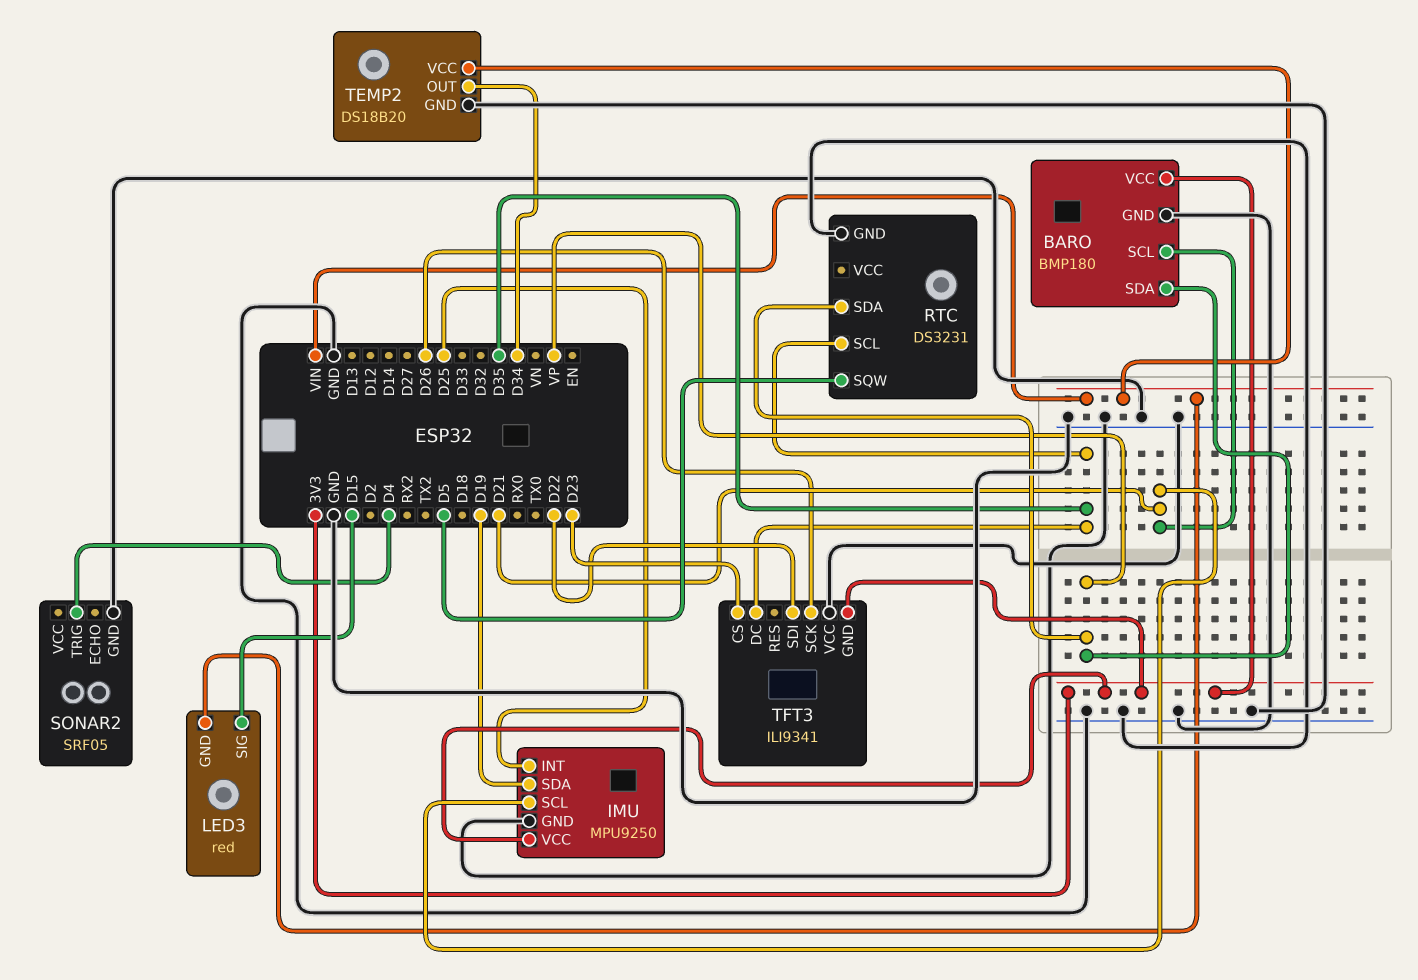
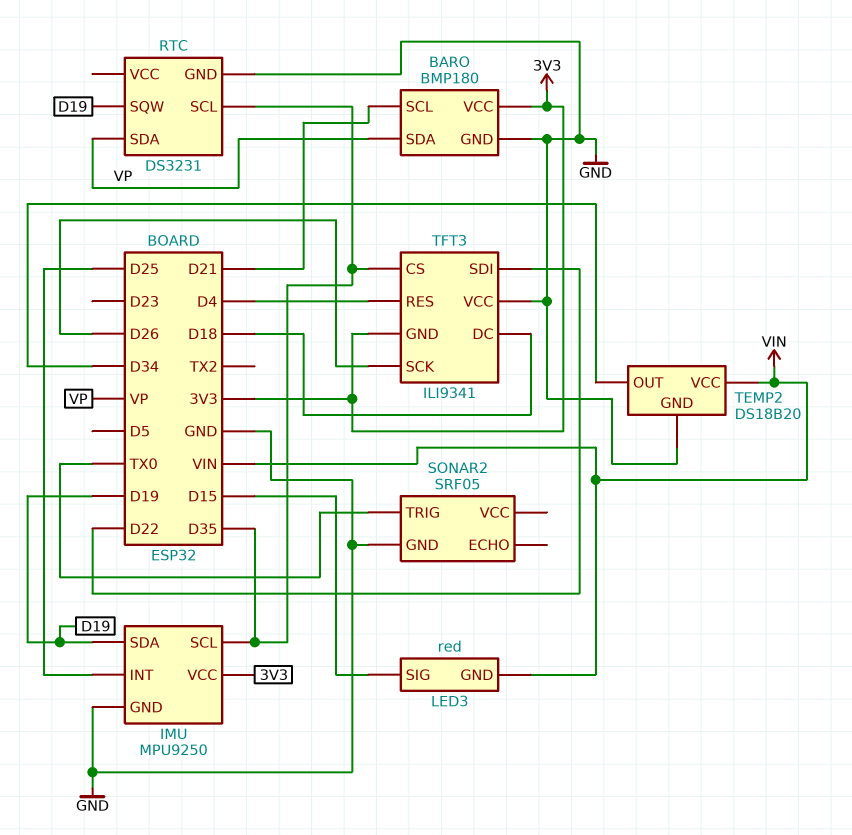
IMU pin SCL: D21 -> D35
RTC pin SQW: D5 -> D19
SONAR2 pin TRIG: D4 -> TX0
TFT3 pin CS: D23 -> D35
TFT3 pin DC: D35 -> D18
TFT3 pin RES: none -> D4

